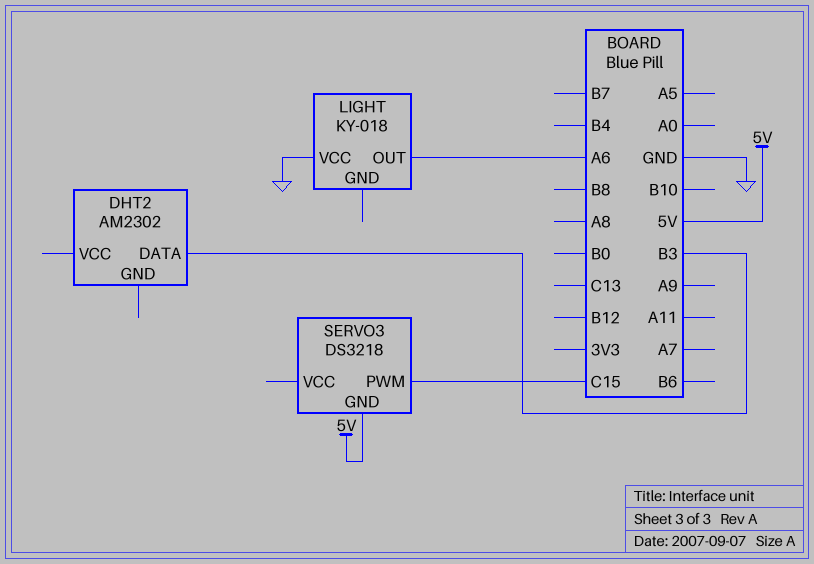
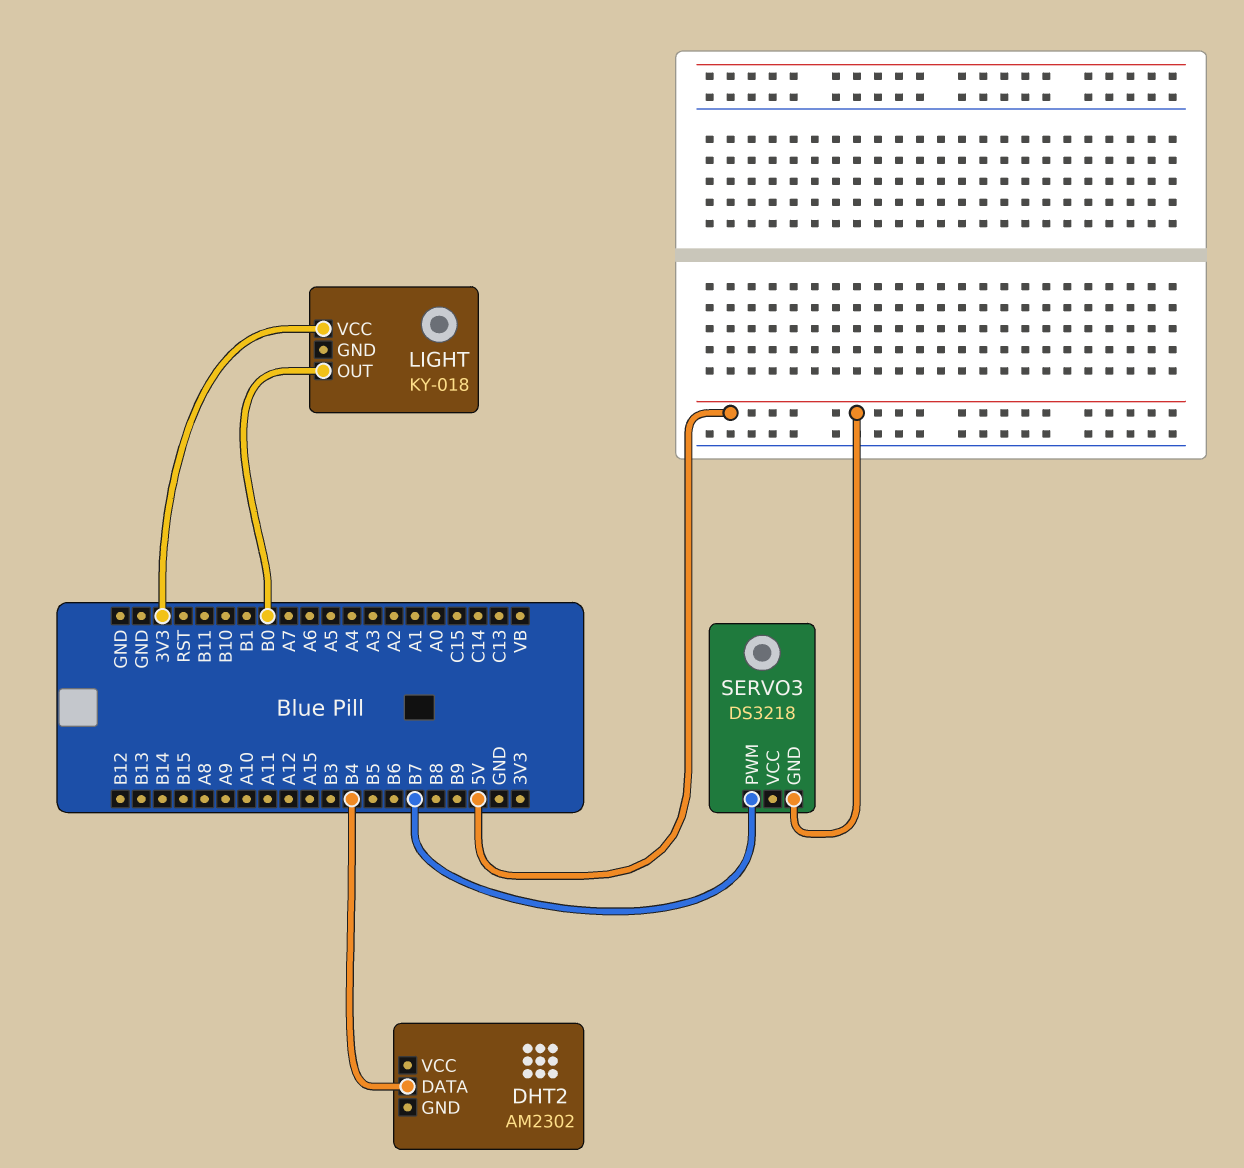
DHT2 pin DATA: B3 -> B4
LIGHT pin OUT: A6 -> B0
LIGHT pin VCC: GND -> 3V3
SERVO3 pin PWM: C15 -> B7

